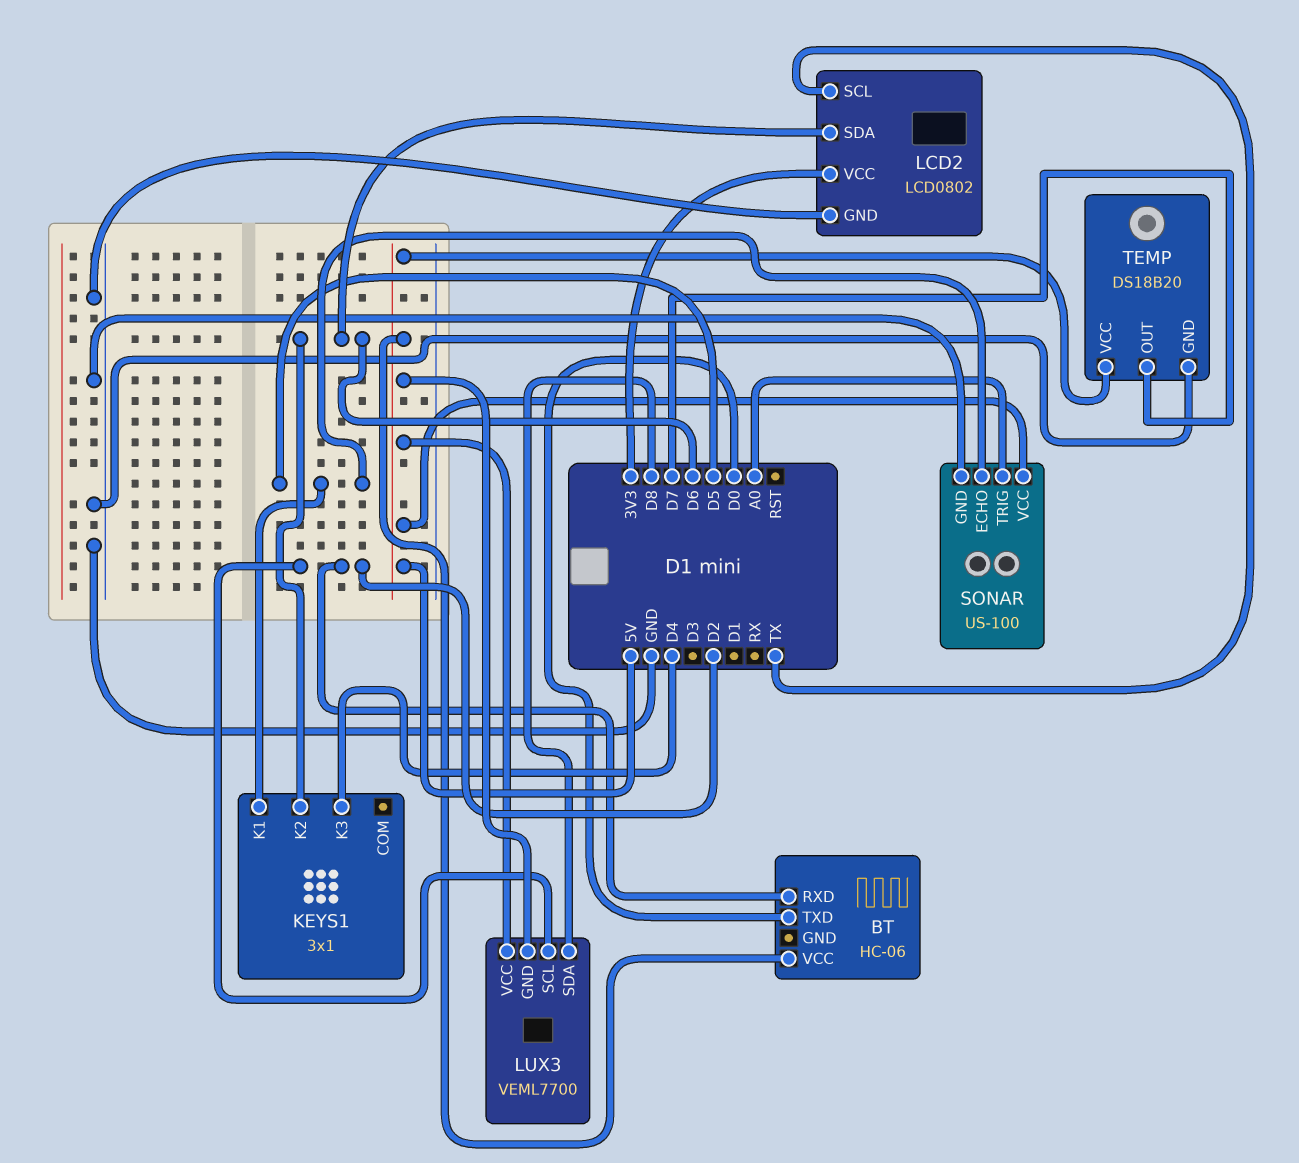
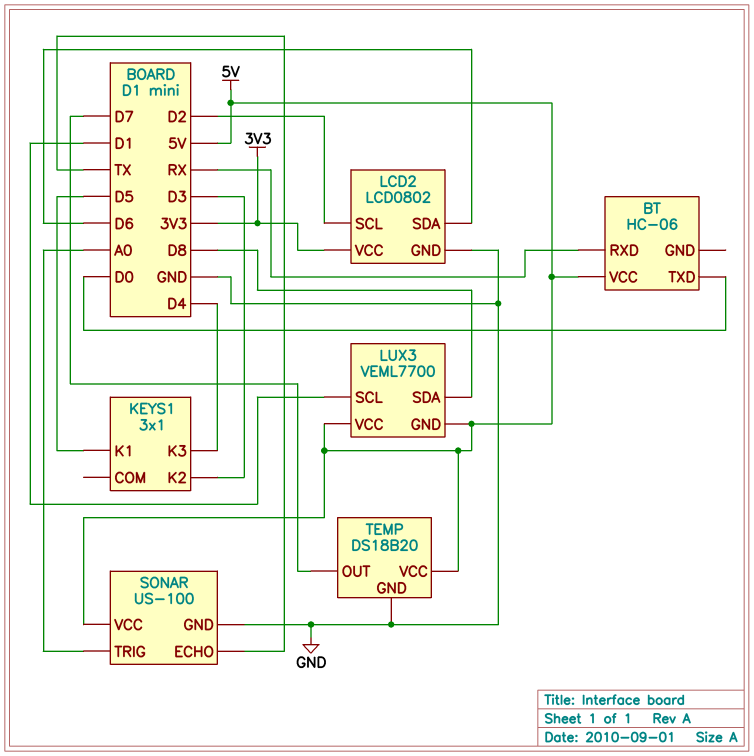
BT pin RXD: D2 -> RX
KEYS1 pin K2: D6 -> D3
LCD2 pin SCL: TX -> D2
LUX3 pin SCL: D2 -> D1
SONAR pin ECHO: D5 -> TX

